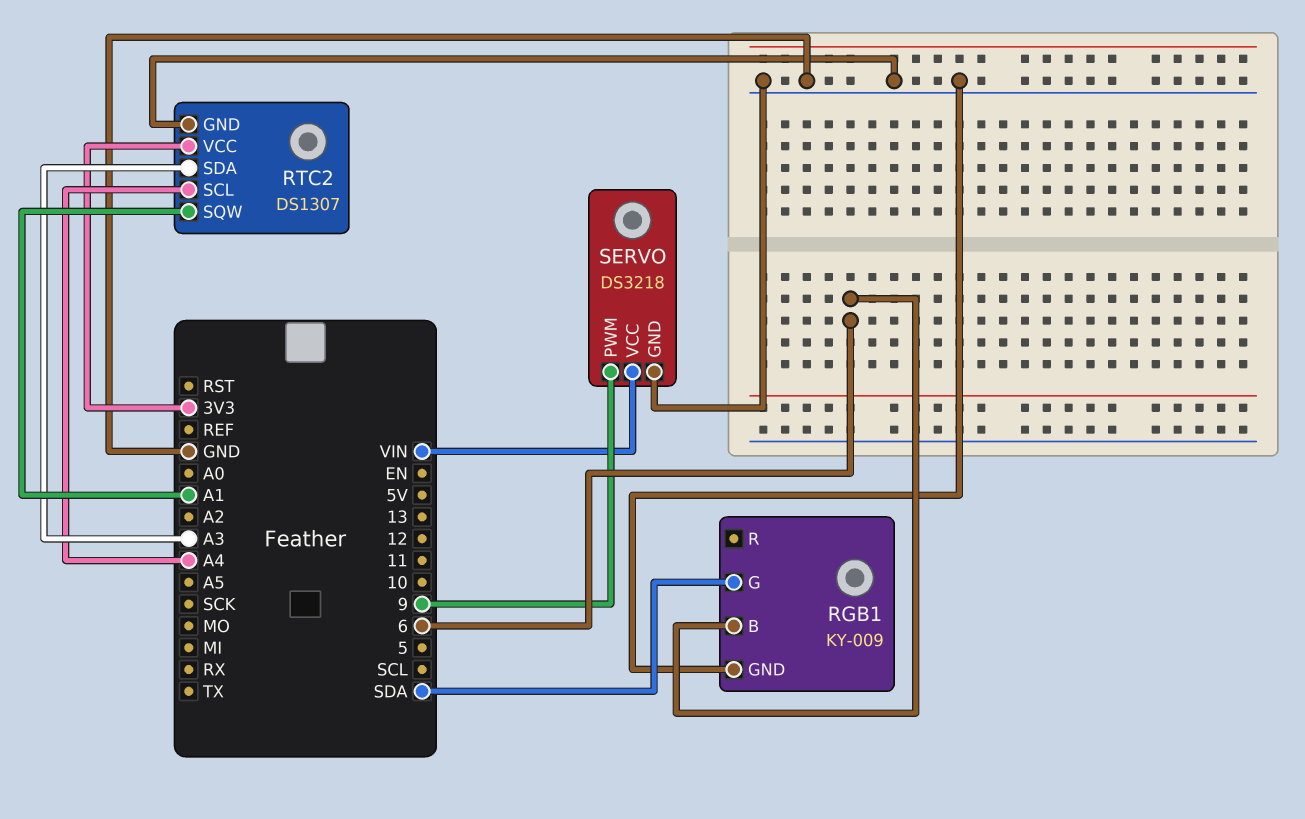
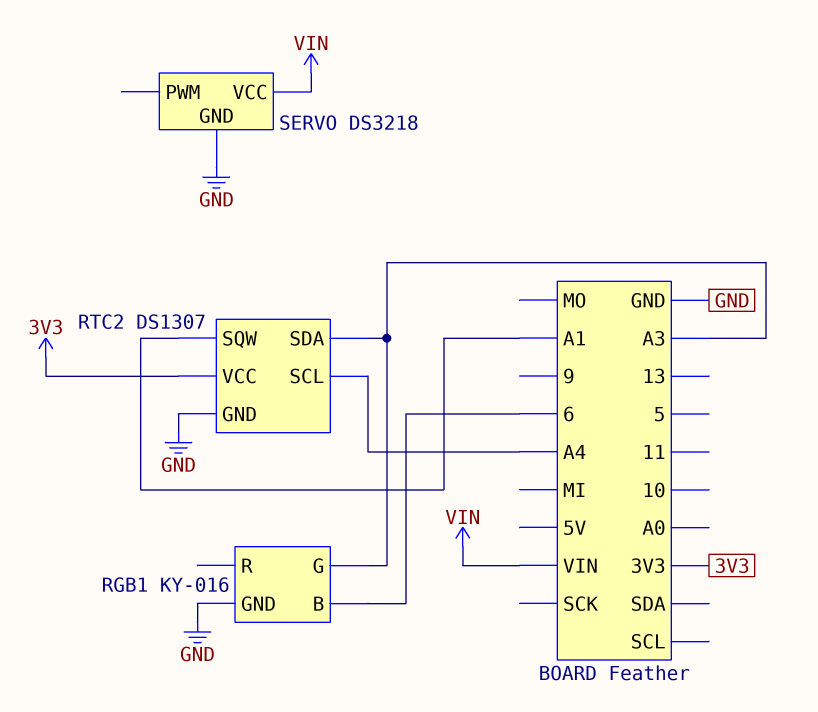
RGB1: KY-009 -> KY-016
RGB1 pin G: SDA -> A3
SERVO pin PWM: 9 -> none

